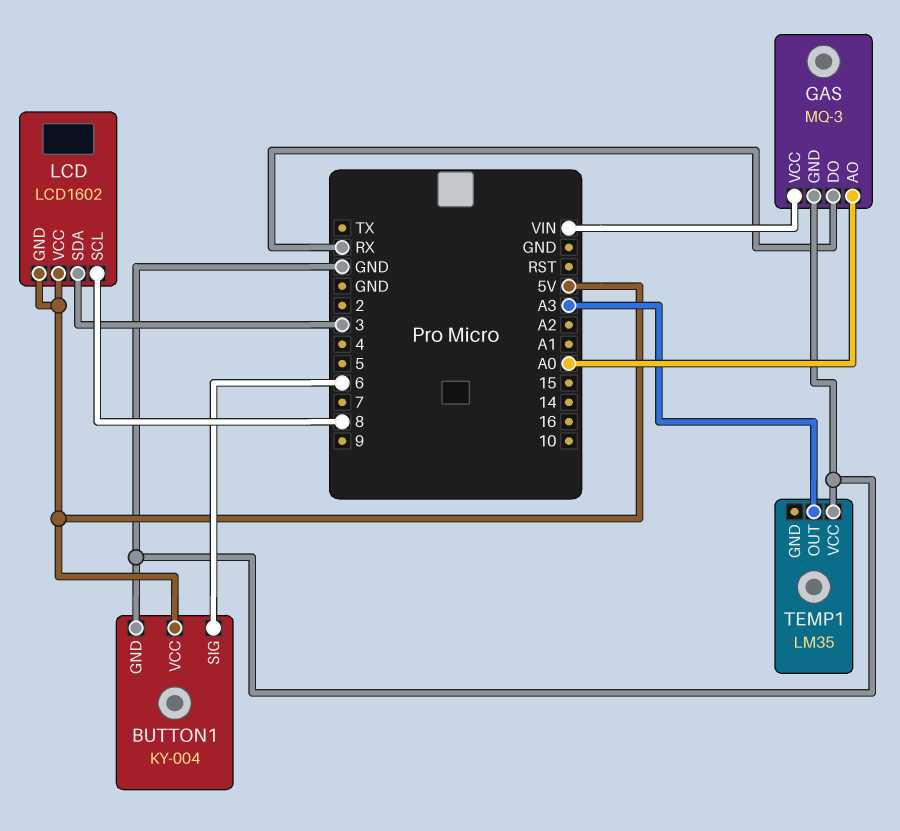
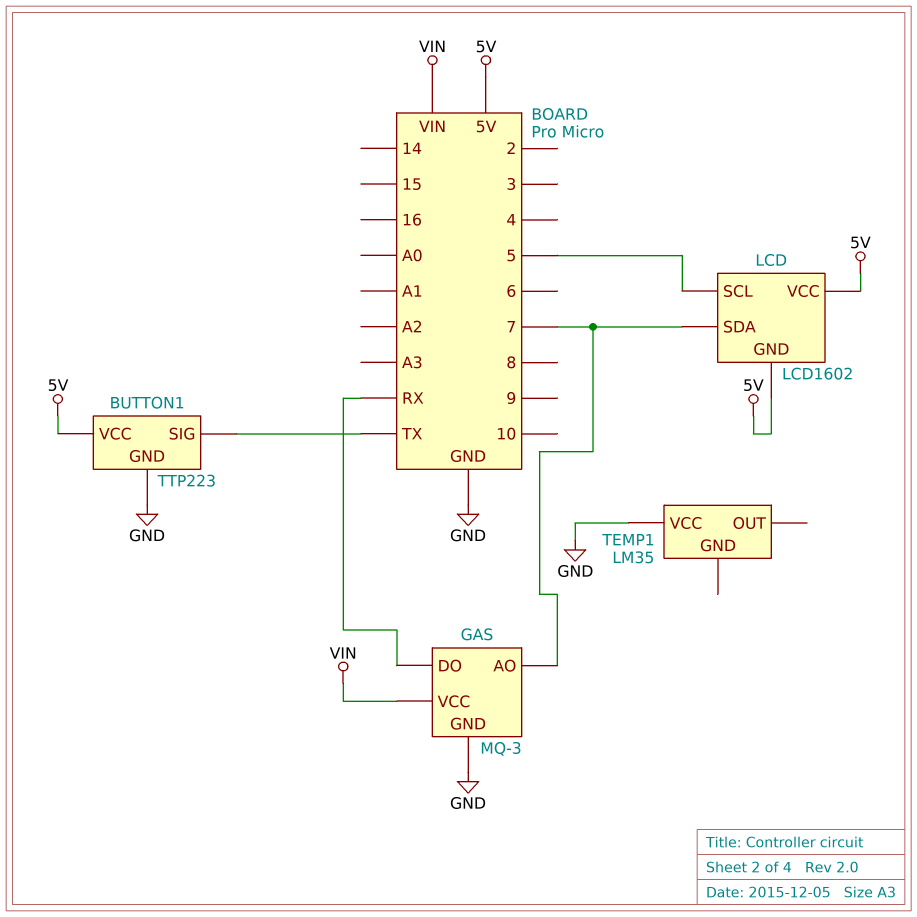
BUTTON1: KY-004 -> TTP223
BUTTON1 pin SIG: 6 -> TX
GAS pin AO: A0 -> 7
LCD pin SCL: 8 -> 5
LCD pin SDA: 3 -> 7
TEMP1 pin OUT: A3 -> none

